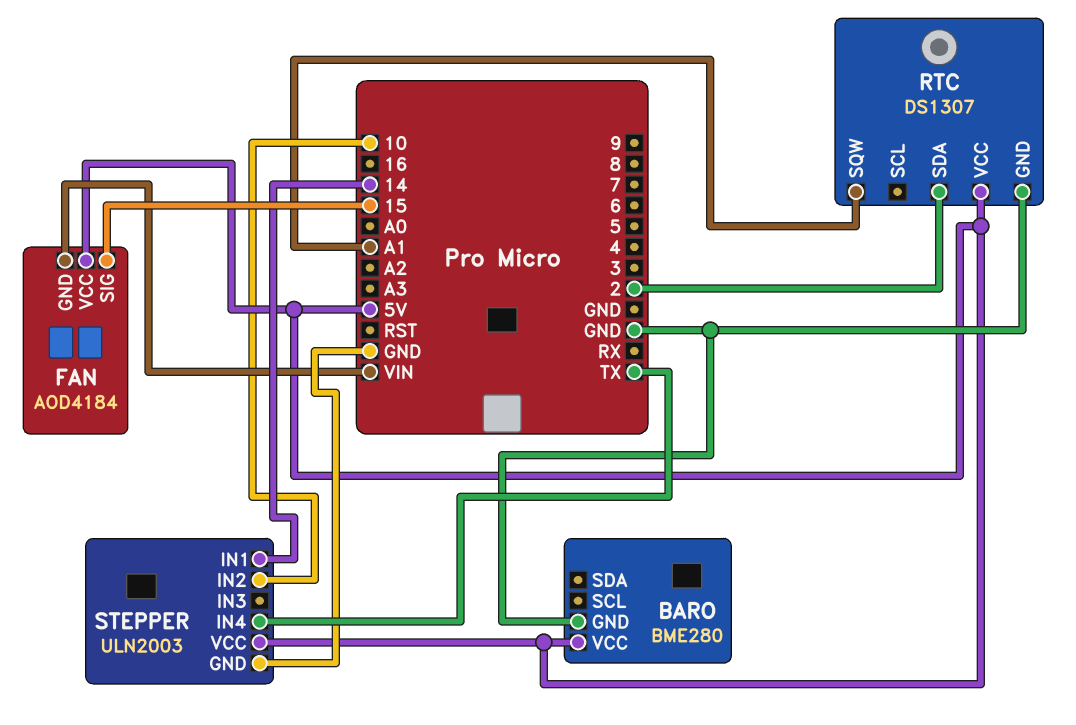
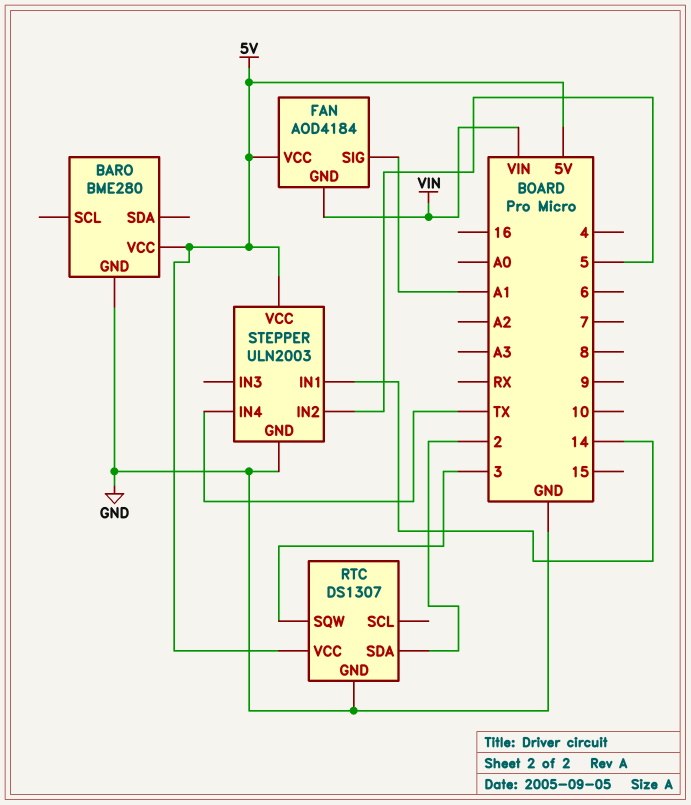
FAN pin SIG: 15 -> A1
RTC pin SQW: A1 -> 3
STEPPER pin IN2: 10 -> 5

